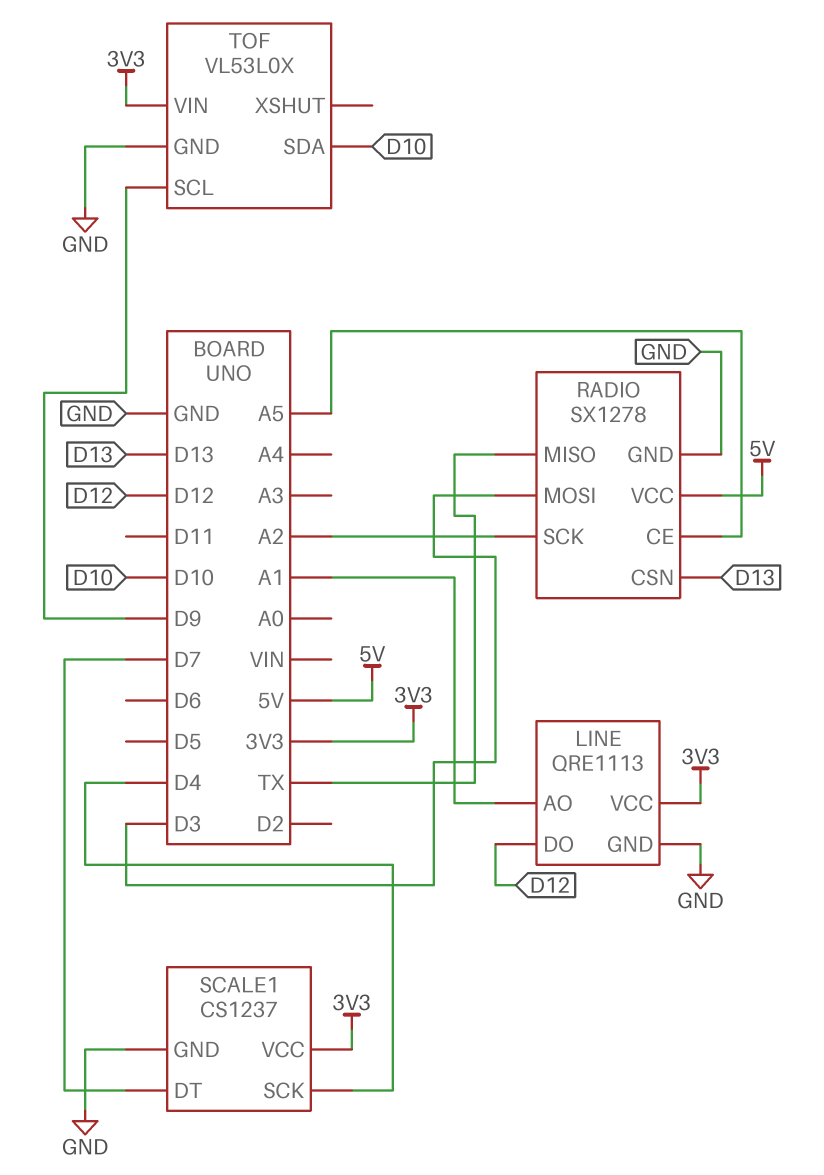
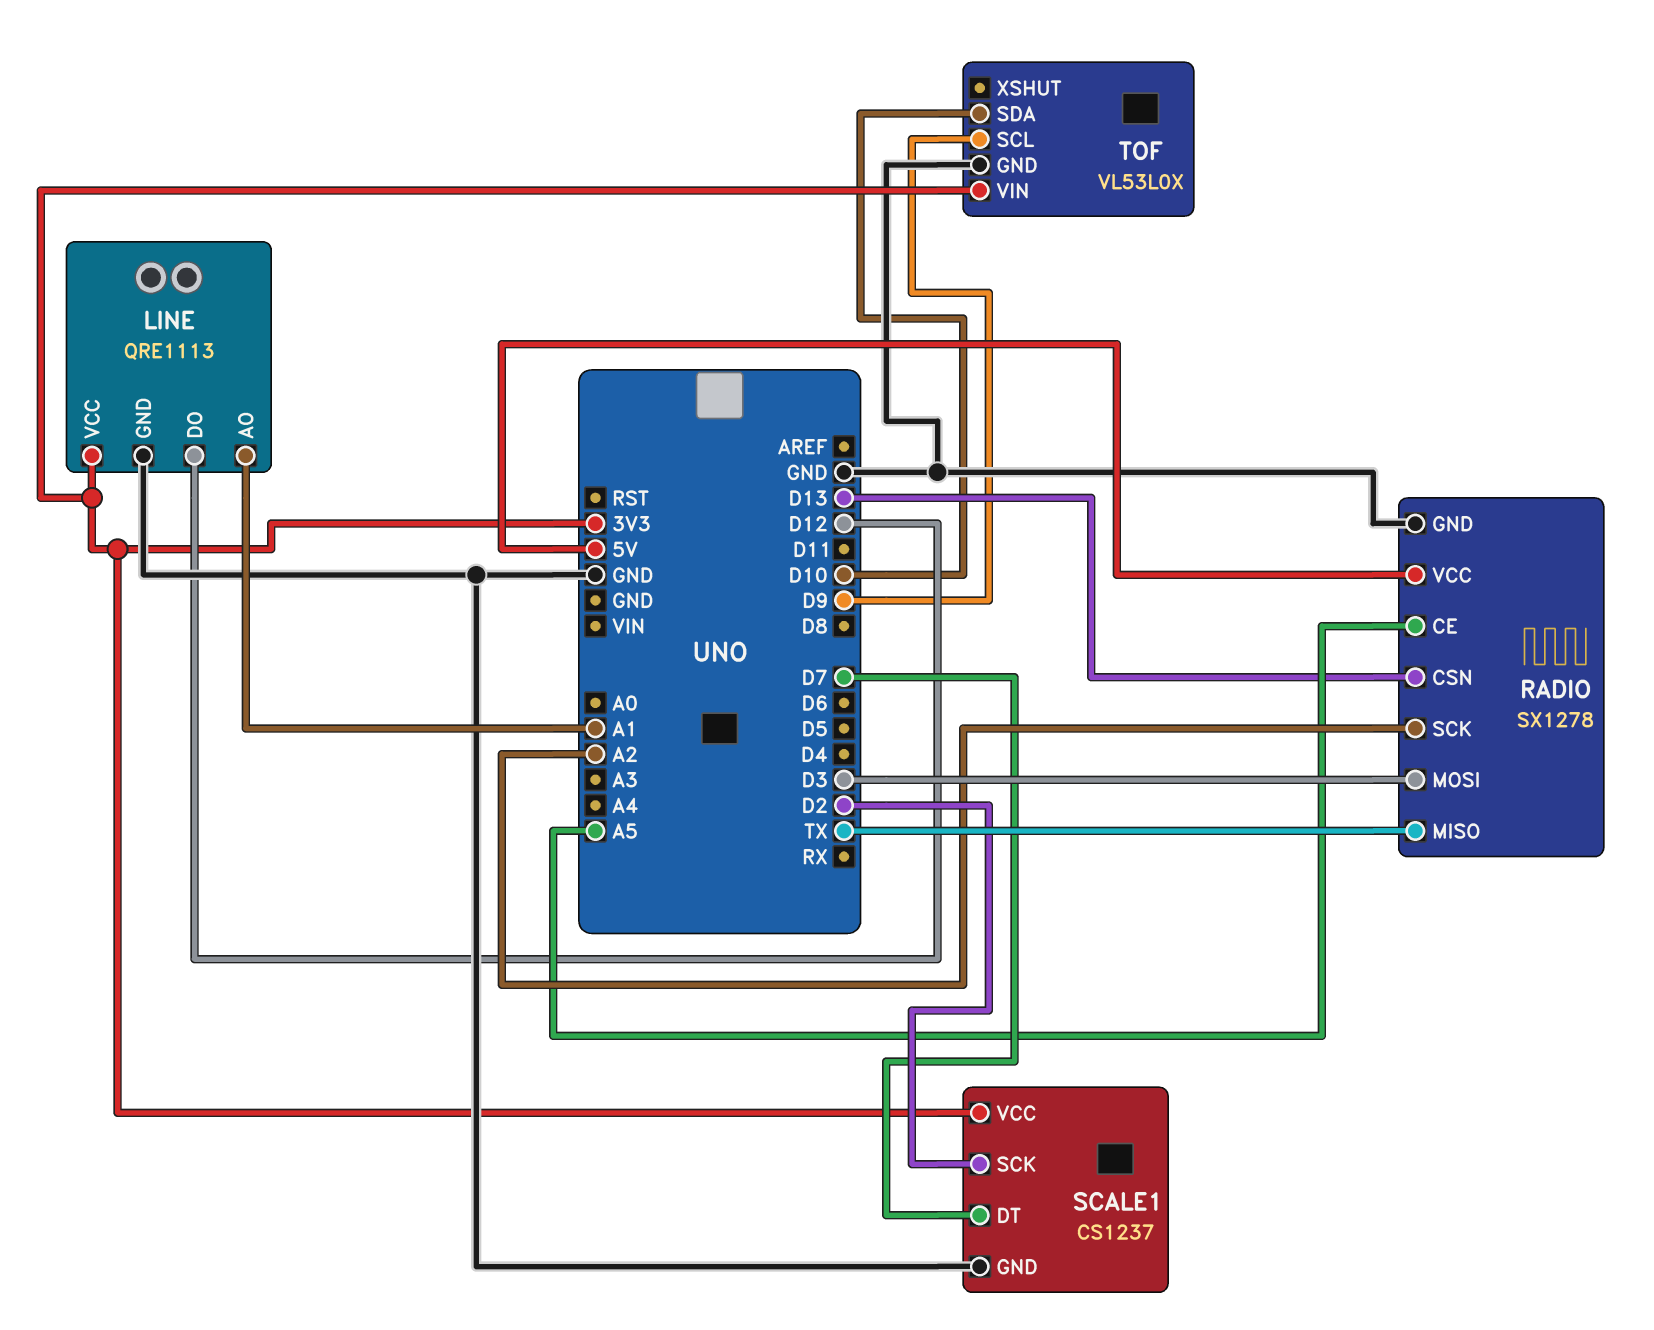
SCALE1 pin SCK: D4 -> D2

